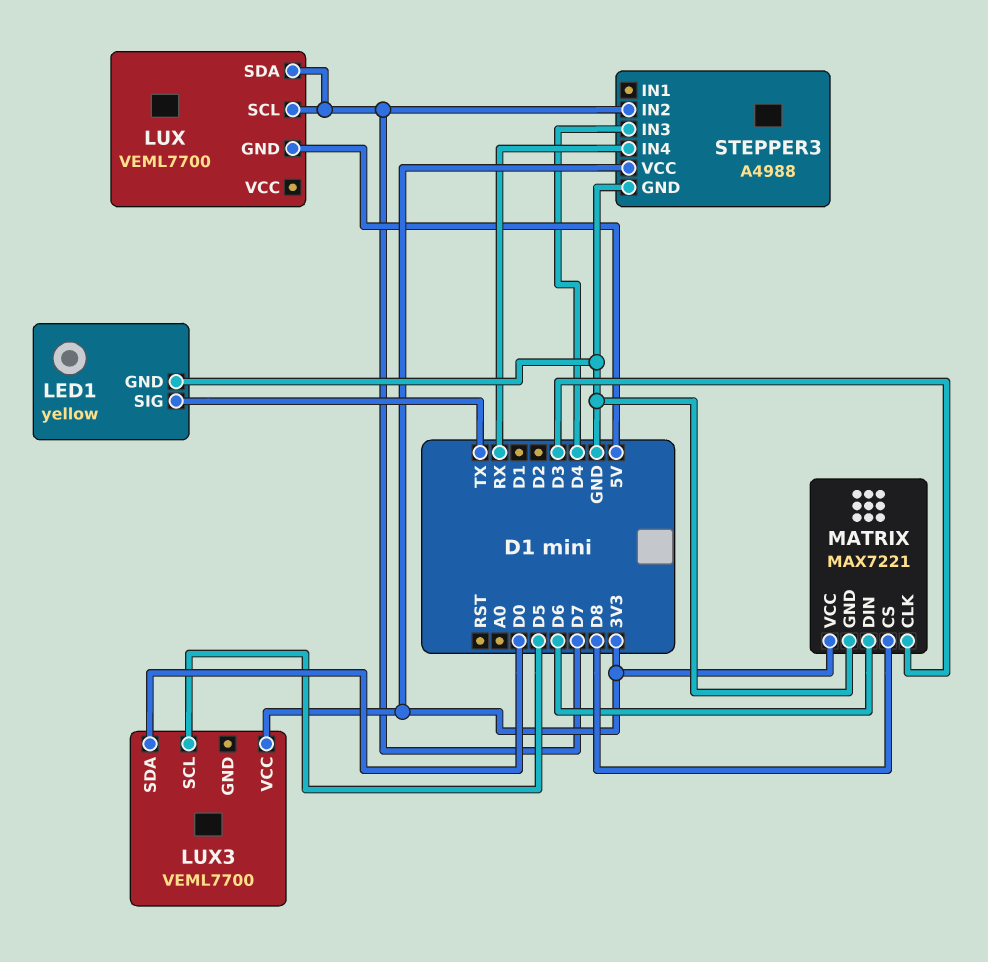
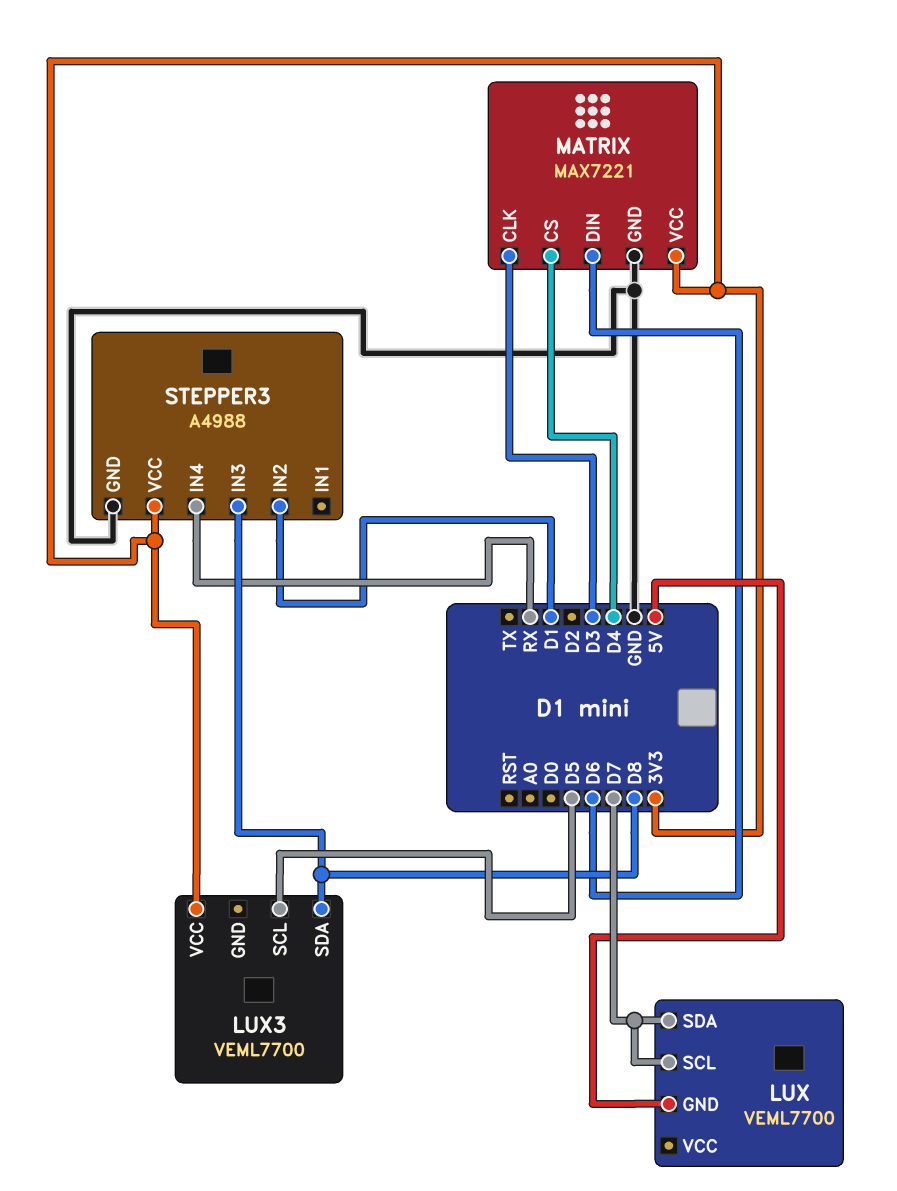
LED1: yellow -> none
LED1 pin GND: GND -> none
LED1 pin SIG: TX -> none
LUX3 pin SDA: D0 -> D8
MATRIX pin CS: D8 -> D4
STEPPER3 pin IN2: D7 -> D1
STEPPER3 pin IN3: D4 -> D8

